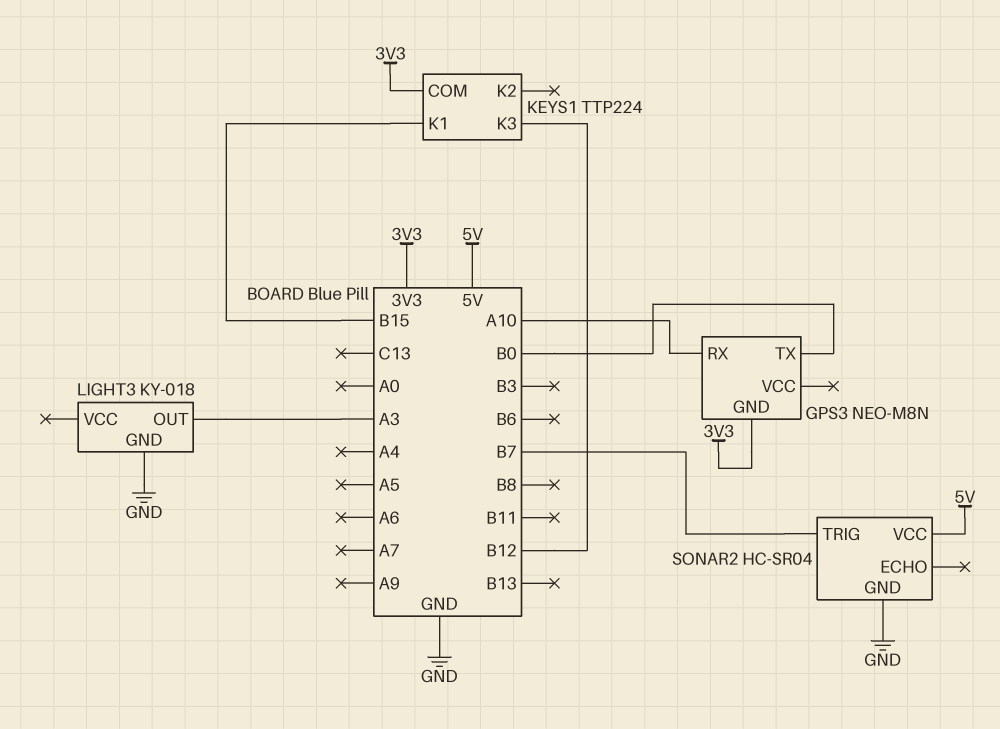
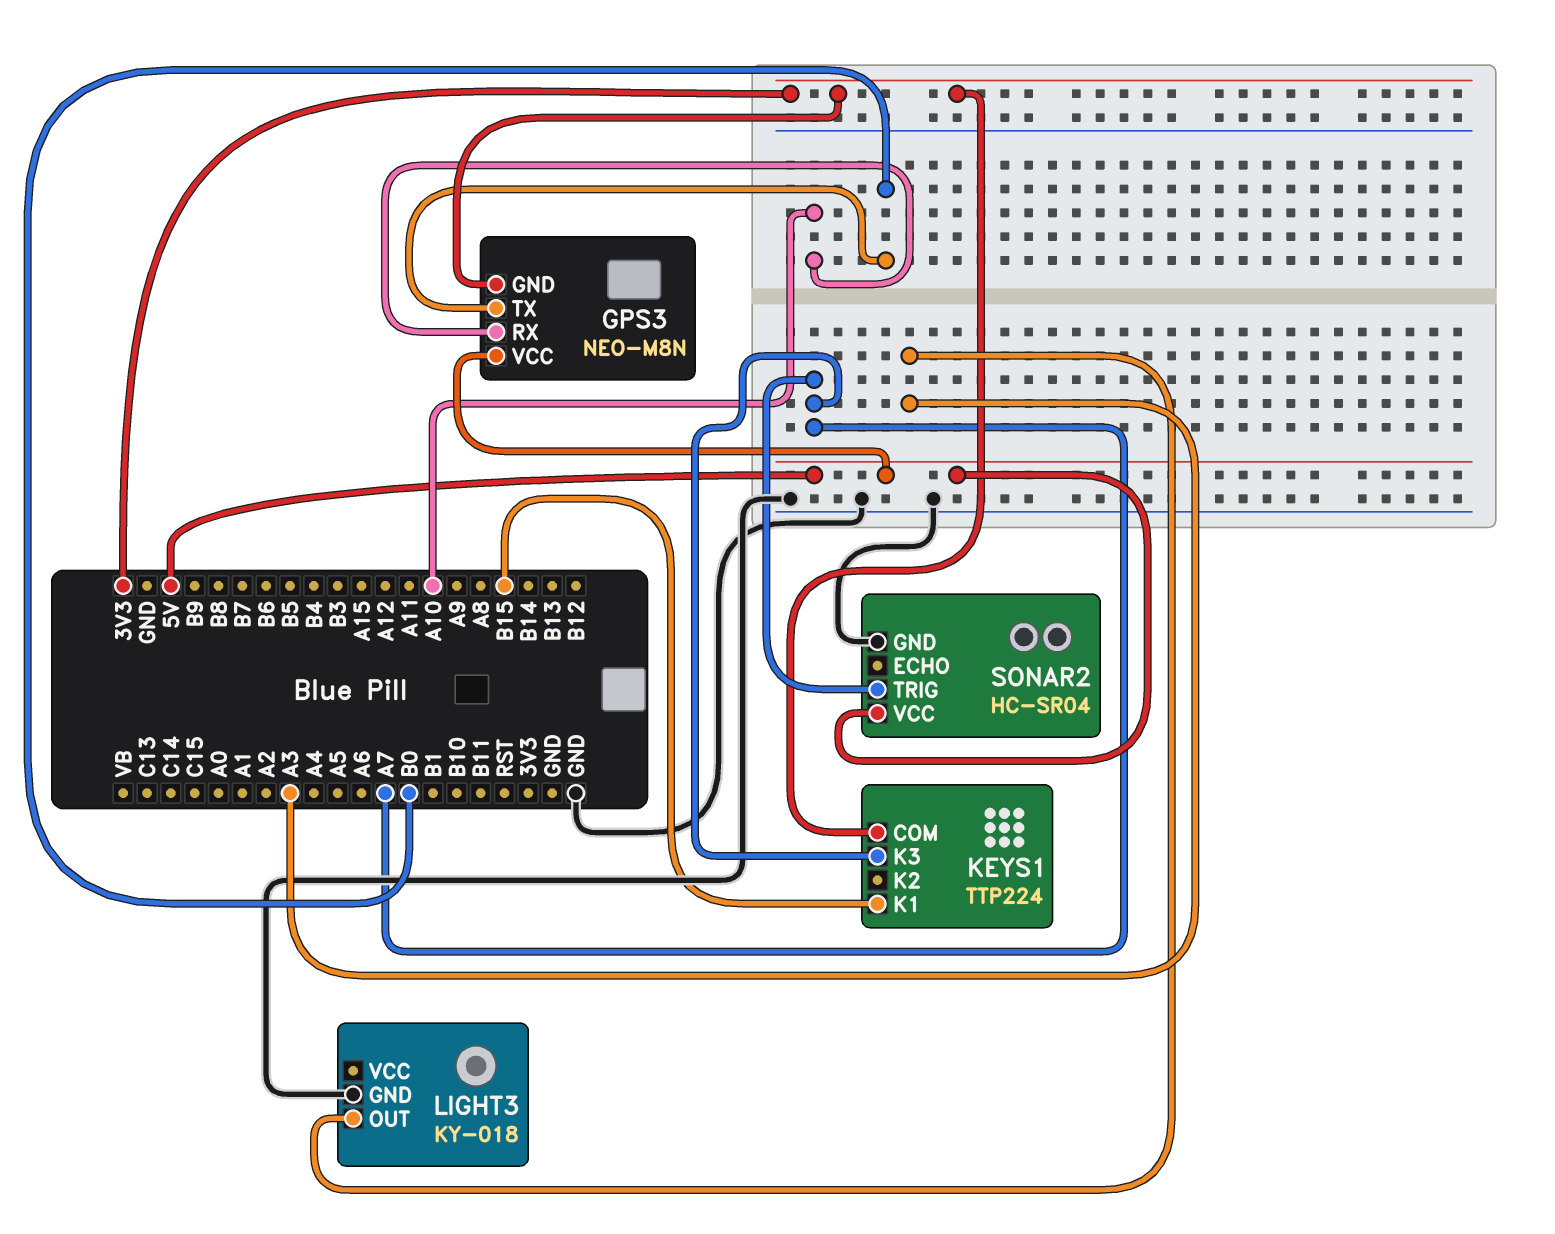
GPS3 pin VCC: none -> 5V
KEYS1 pin K3: B12 -> A7
SONAR2 pin TRIG: B7 -> A7

